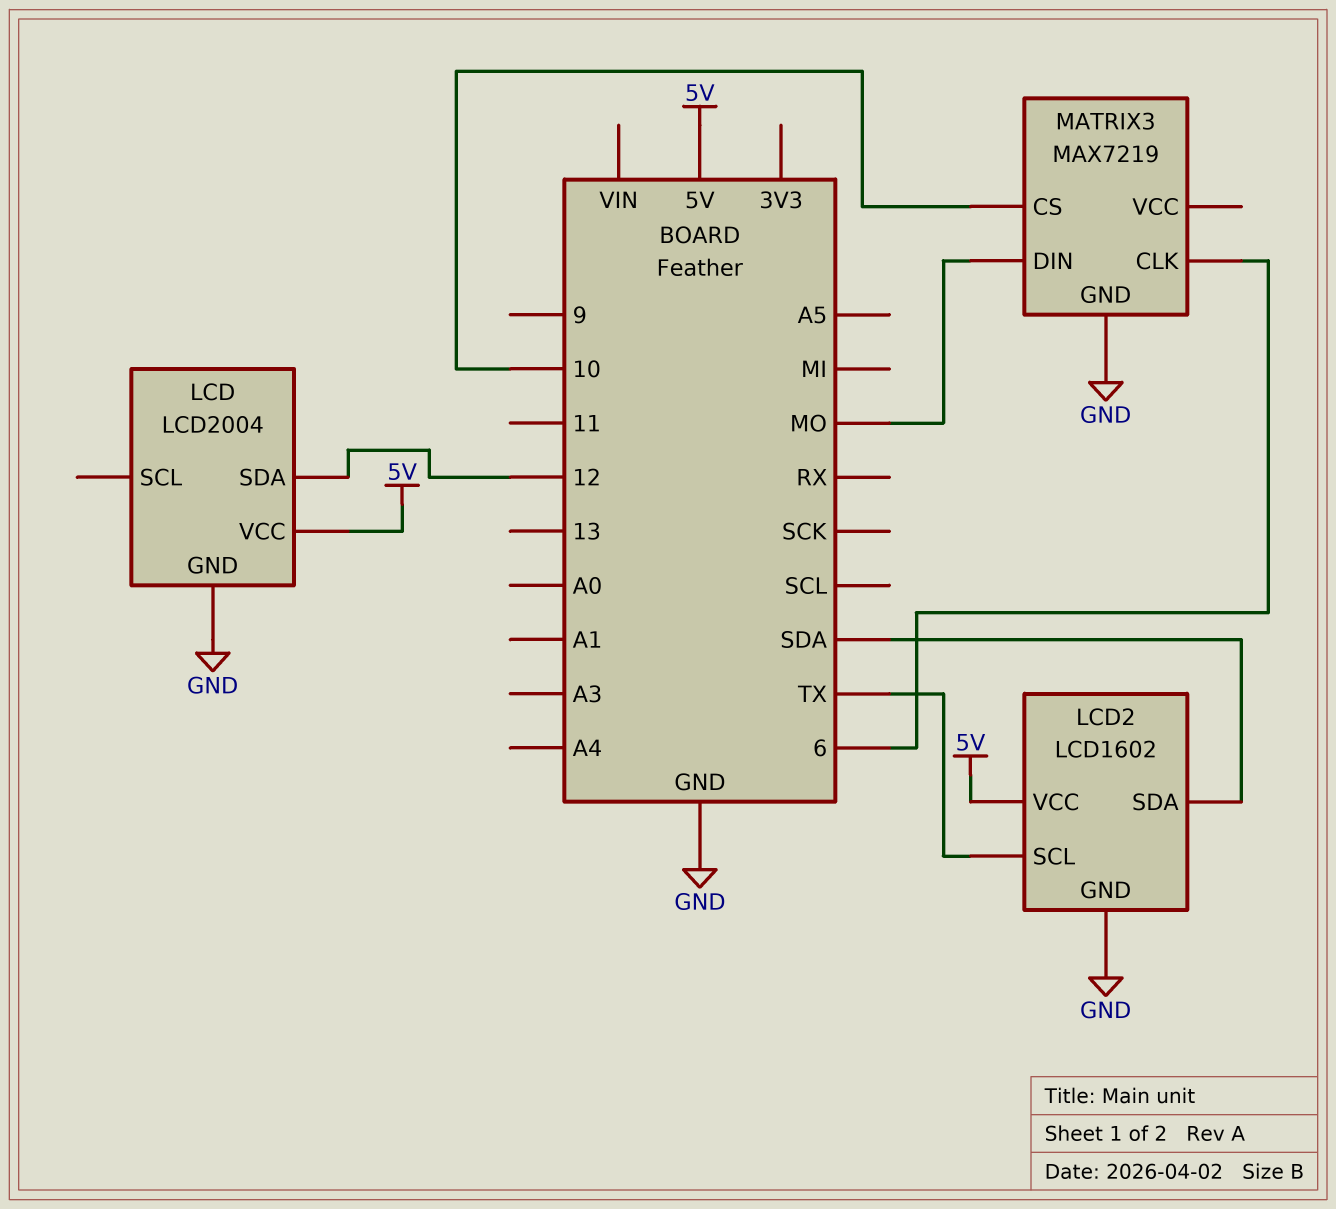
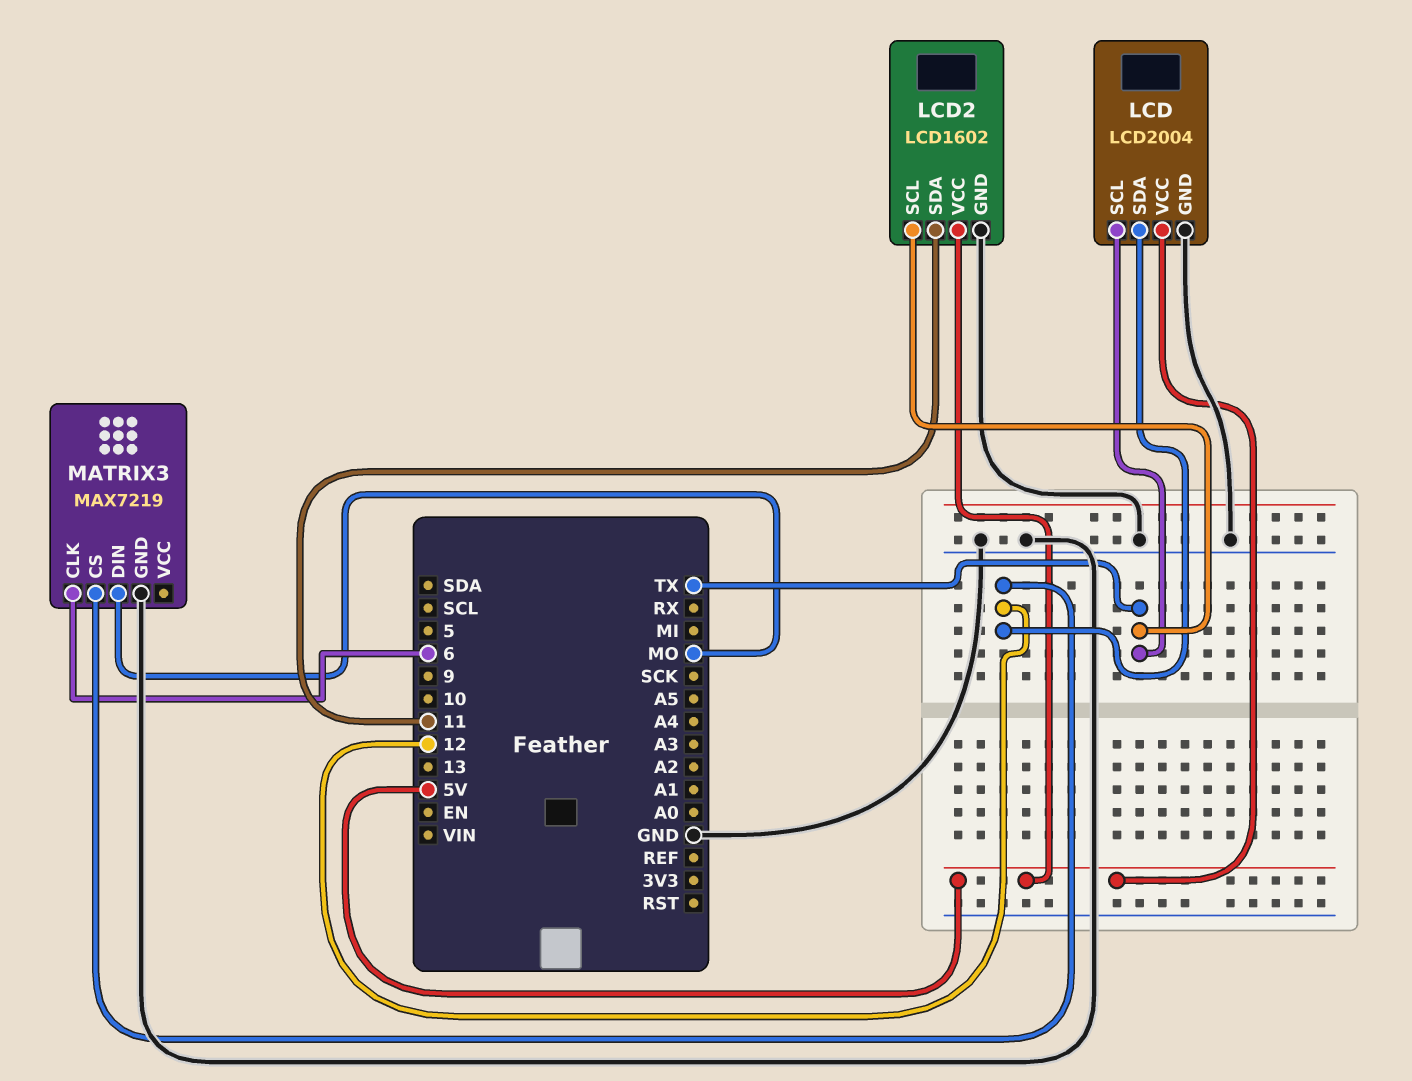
LCD pin SCL: none -> TX
LCD2 pin SDA: SDA -> 11
MATRIX3 pin CS: 10 -> 12

